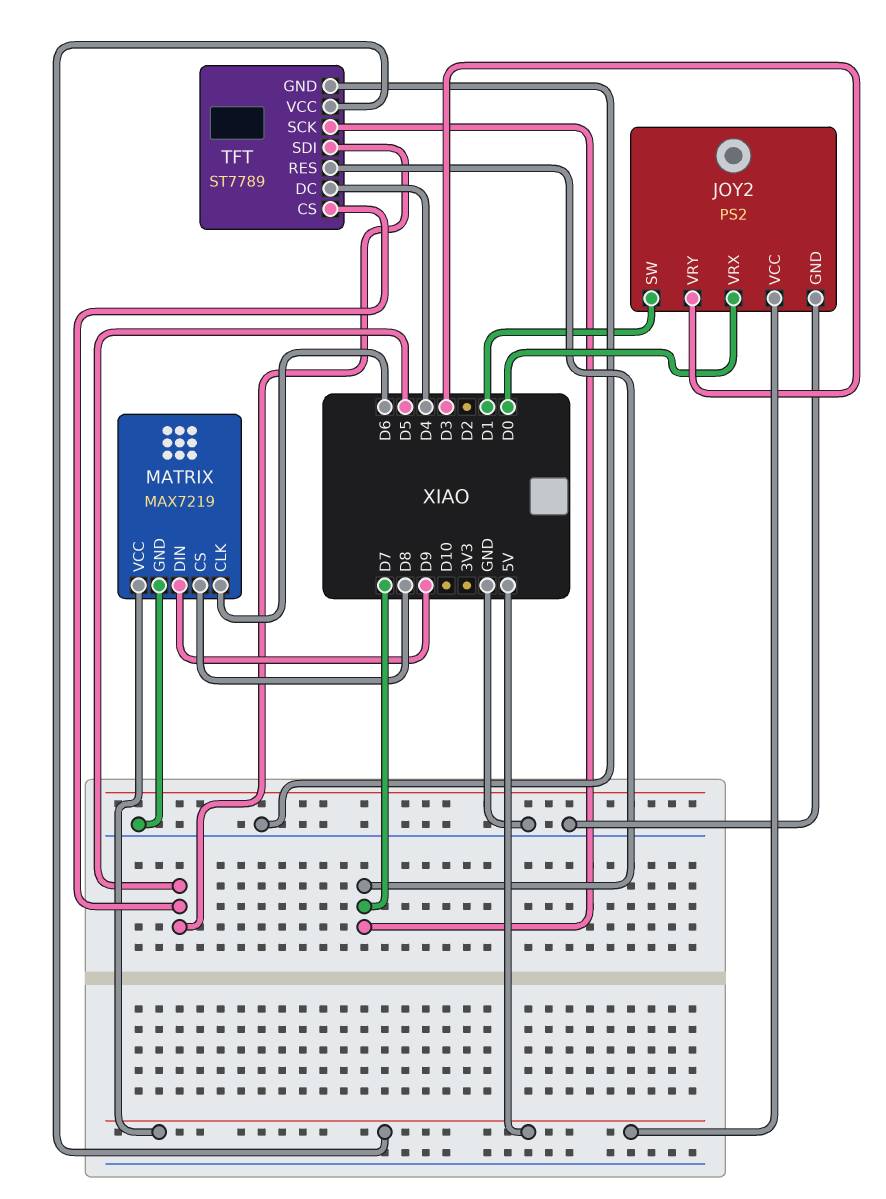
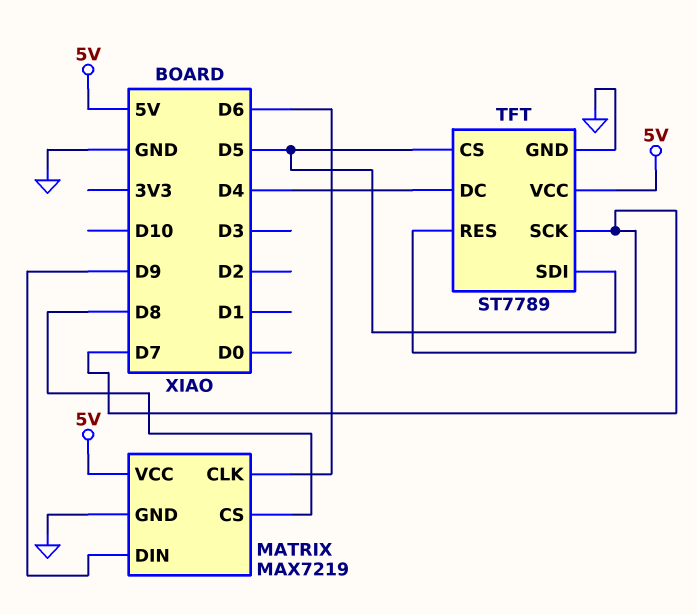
JOY2: PS2 -> none
JOY2 pin GND: GND -> none
JOY2 pin SW: D1 -> none
JOY2 pin VCC: 5V -> none
JOY2 pin VRX: D0 -> none
JOY2 pin VRY: D3 -> none

